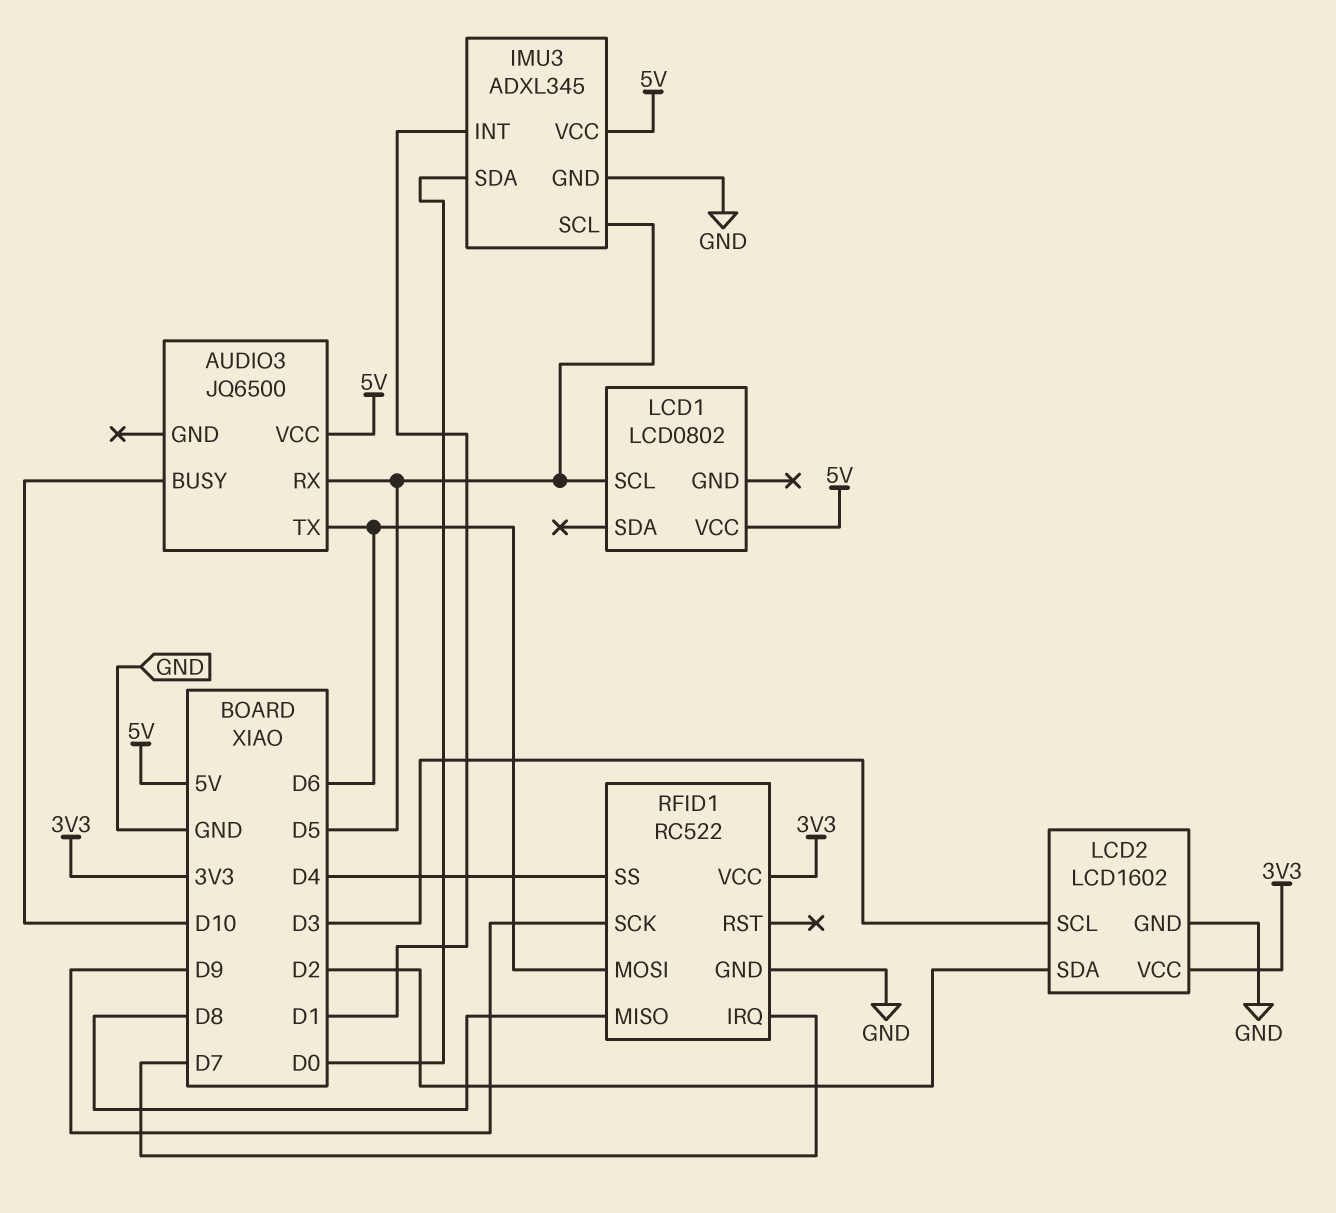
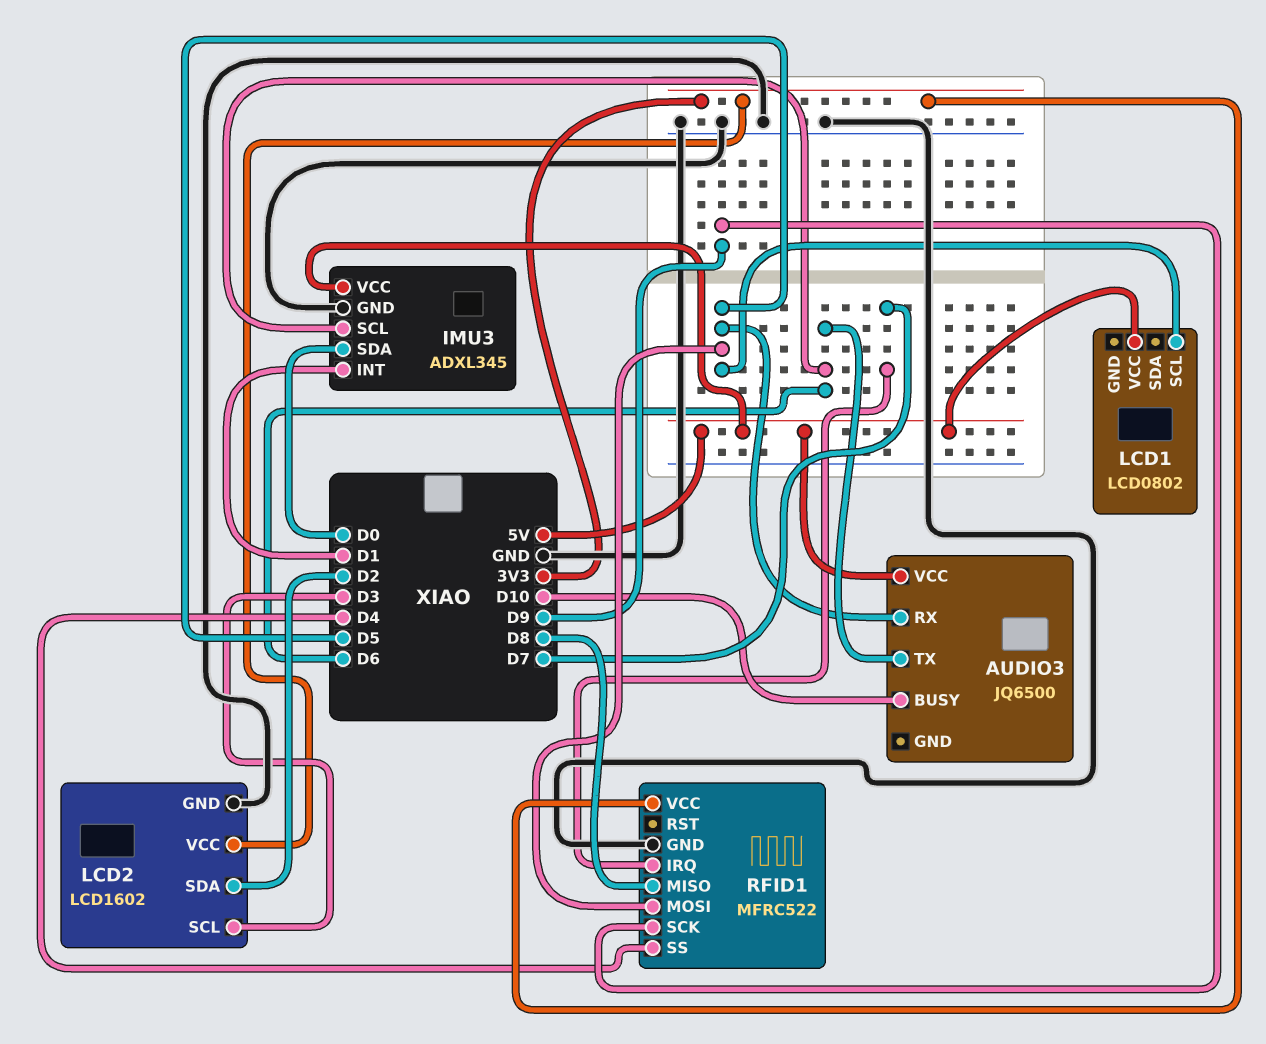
IMU3 pin SCL: D5 -> D6
RFID1: RC522 -> MFRC522
RFID1 pin MOSI: D6 -> D5

